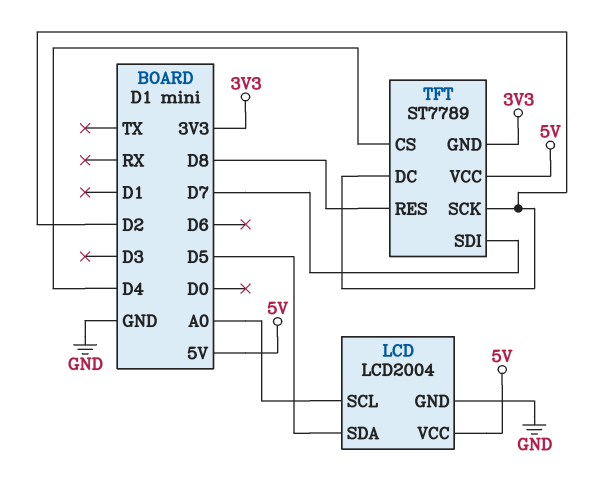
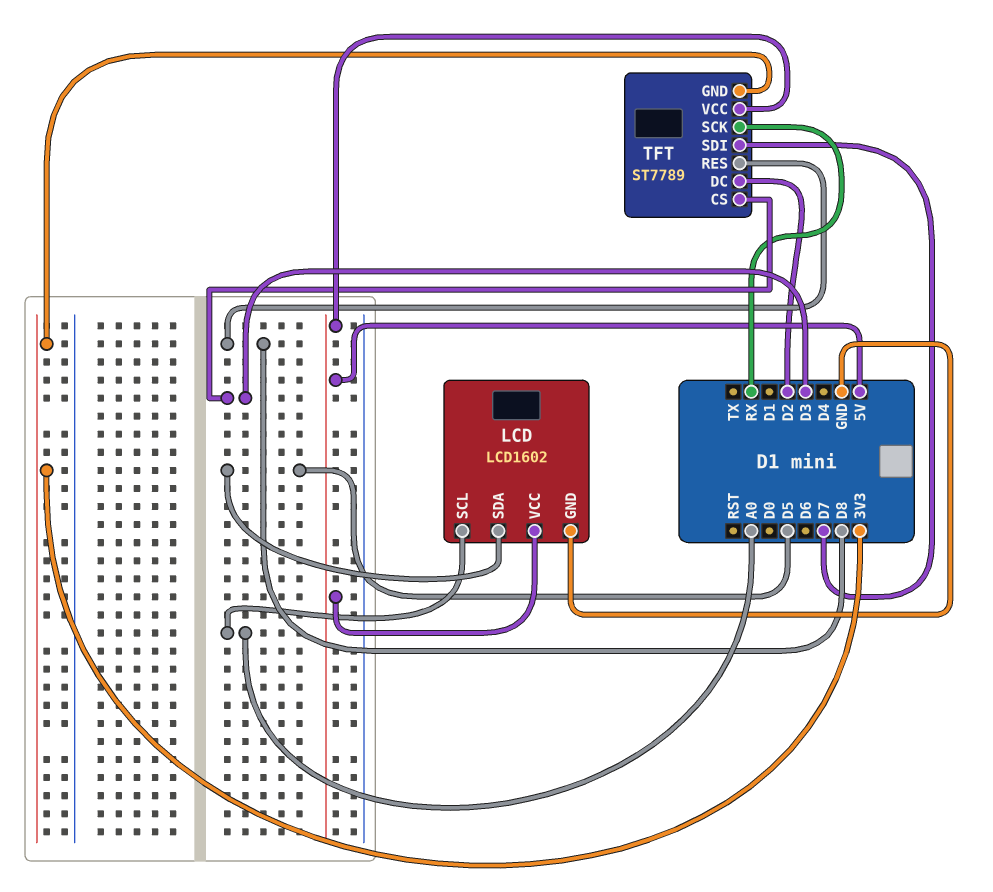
LCD: LCD2004 -> LCD1602
TFT pin CS: D4 -> D3
TFT pin SCK: D2 -> RX

